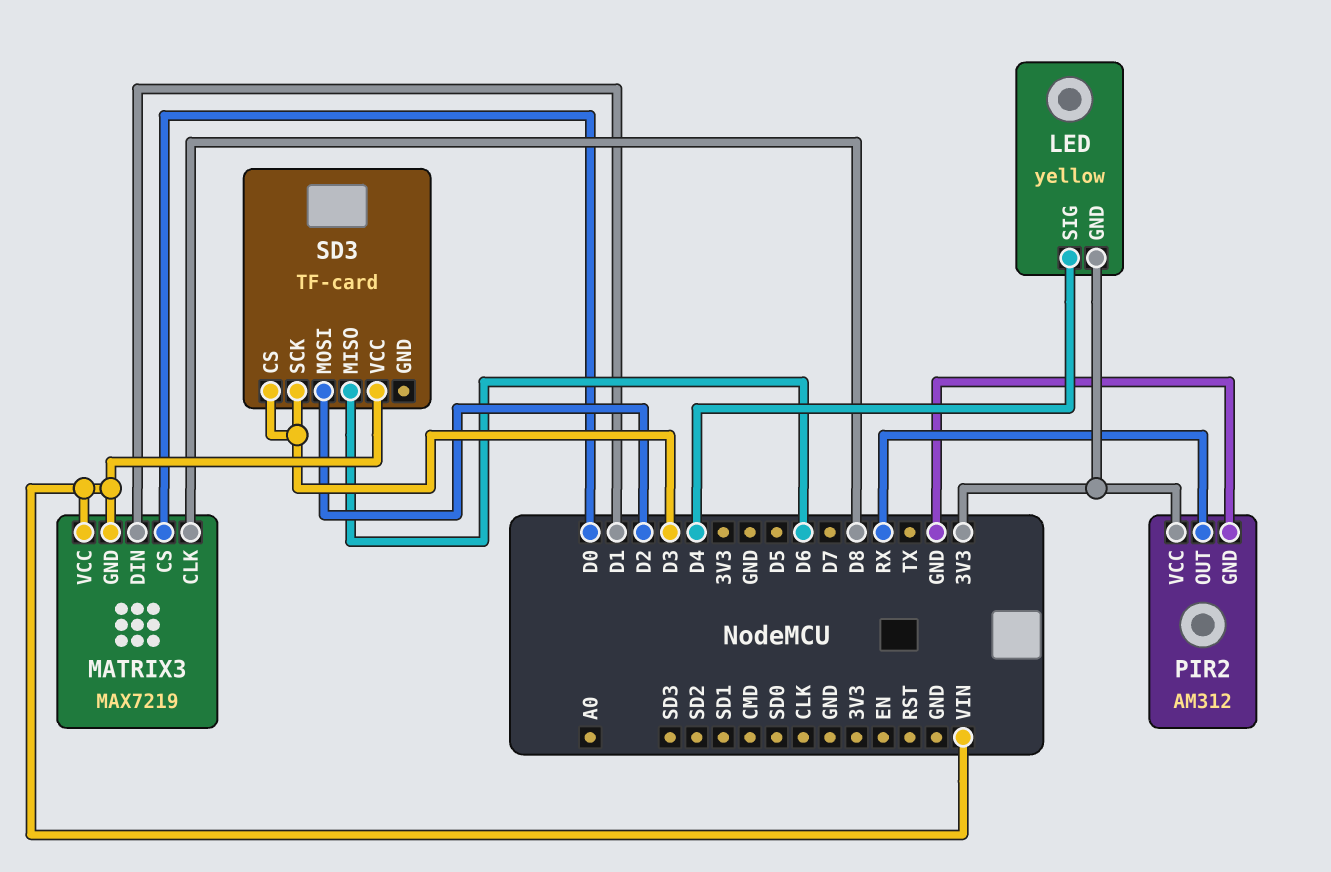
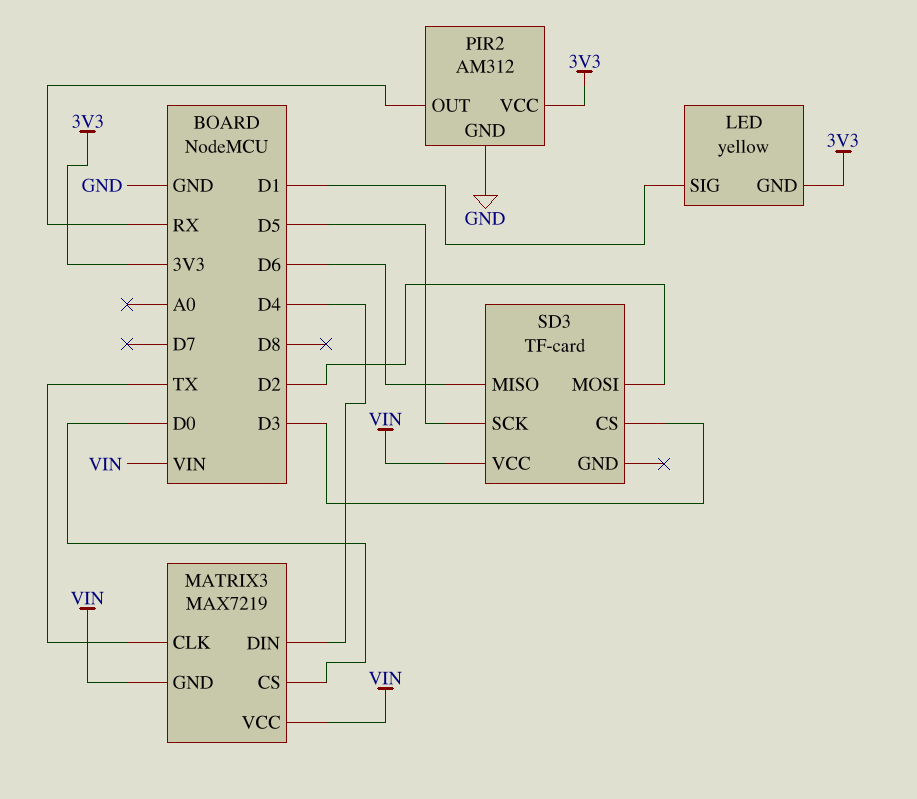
LED pin SIG: D4 -> D1
MATRIX3 pin CLK: D8 -> TX
MATRIX3 pin DIN: D1 -> D4
SD3 pin SCK: D3 -> D5

